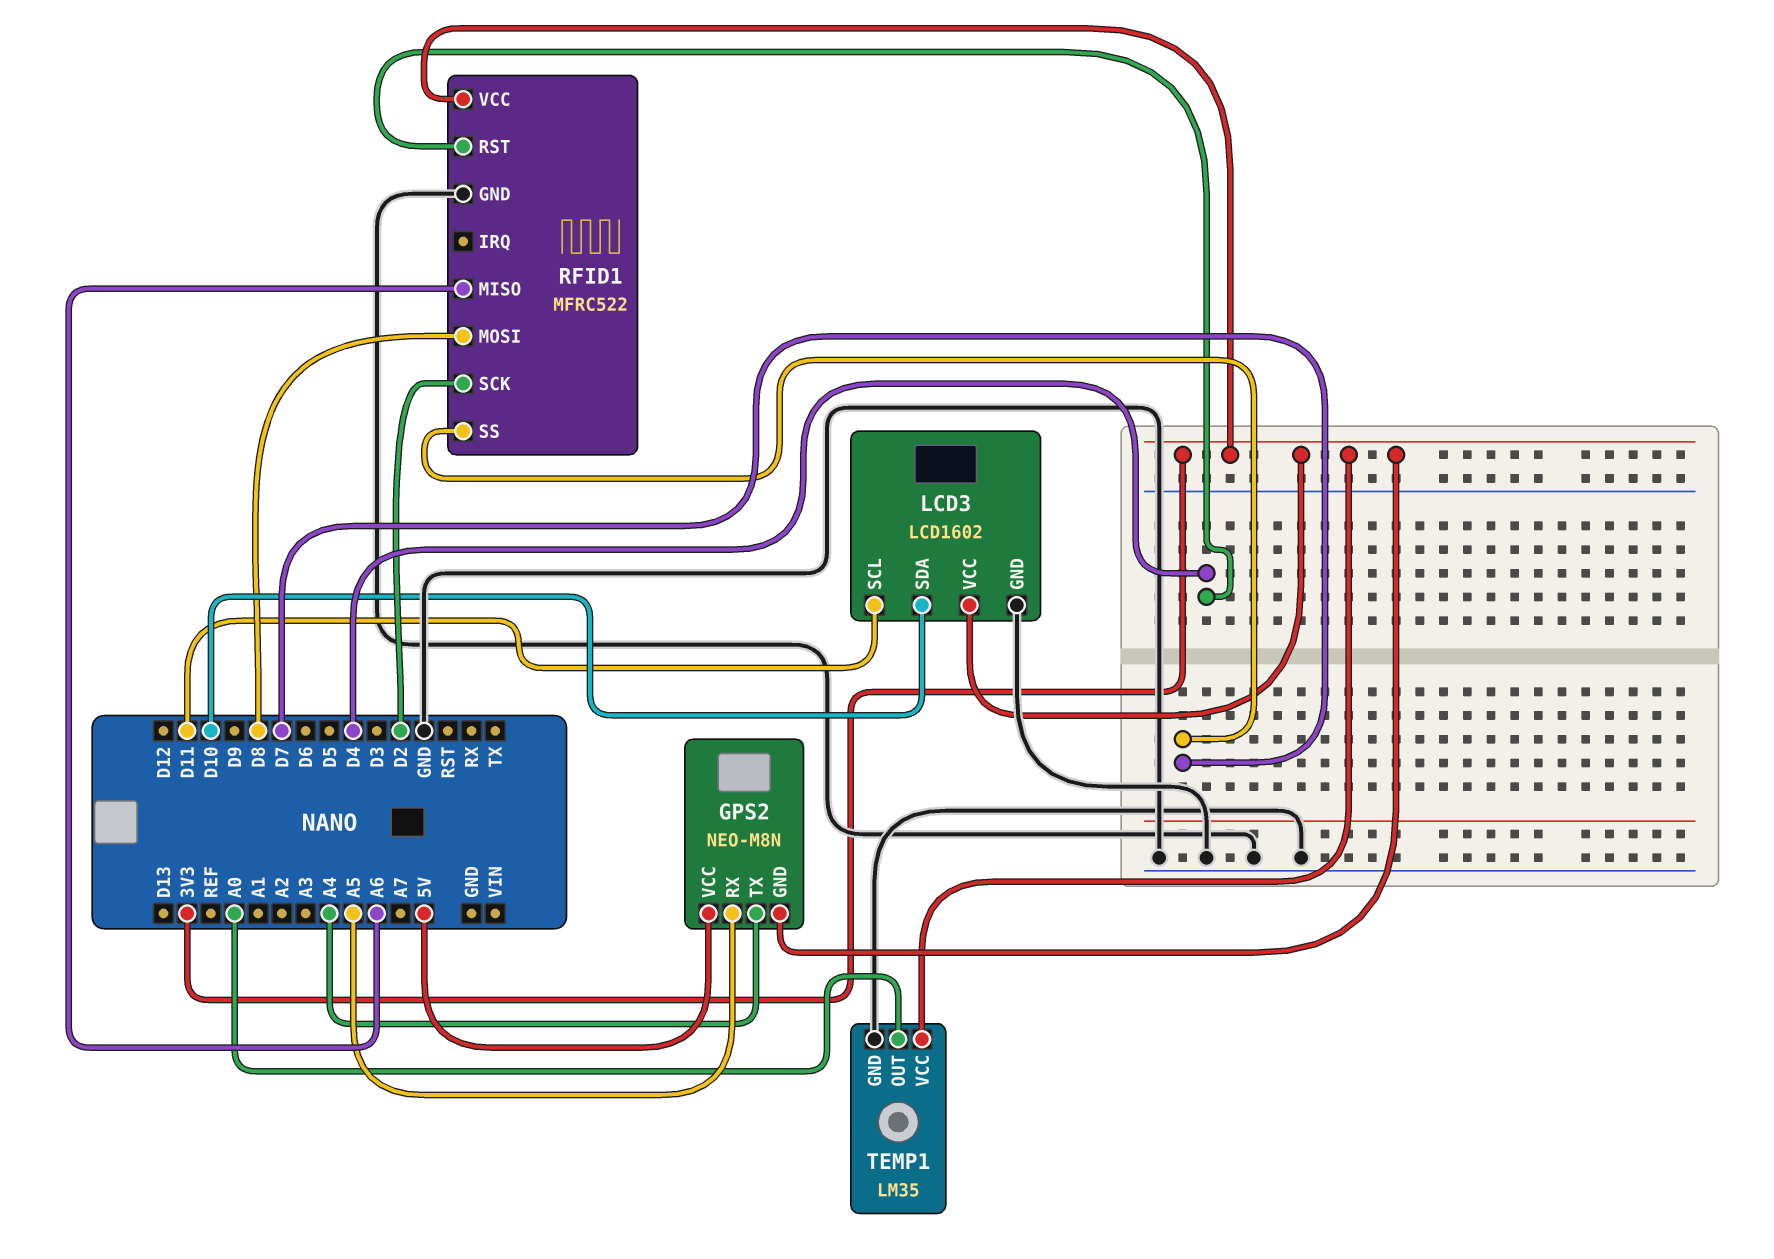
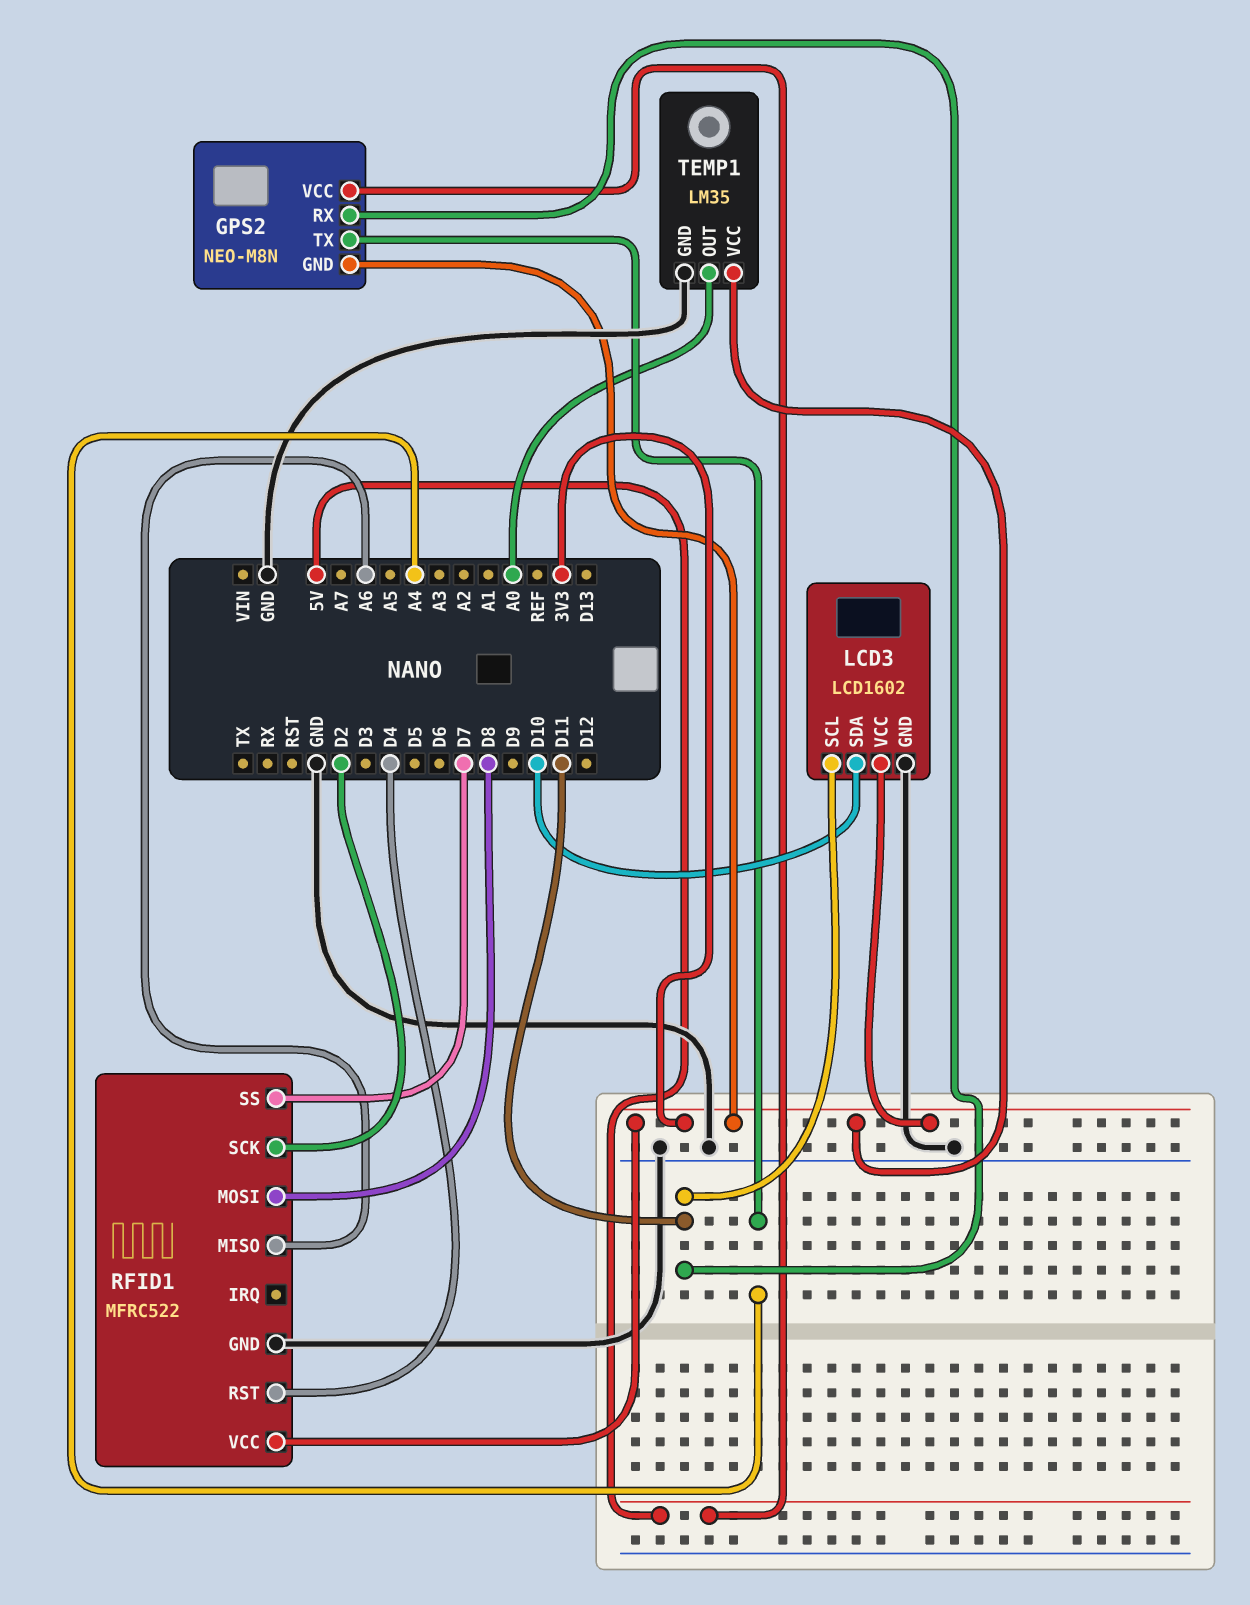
GPS2 pin RX: A5 -> D11

